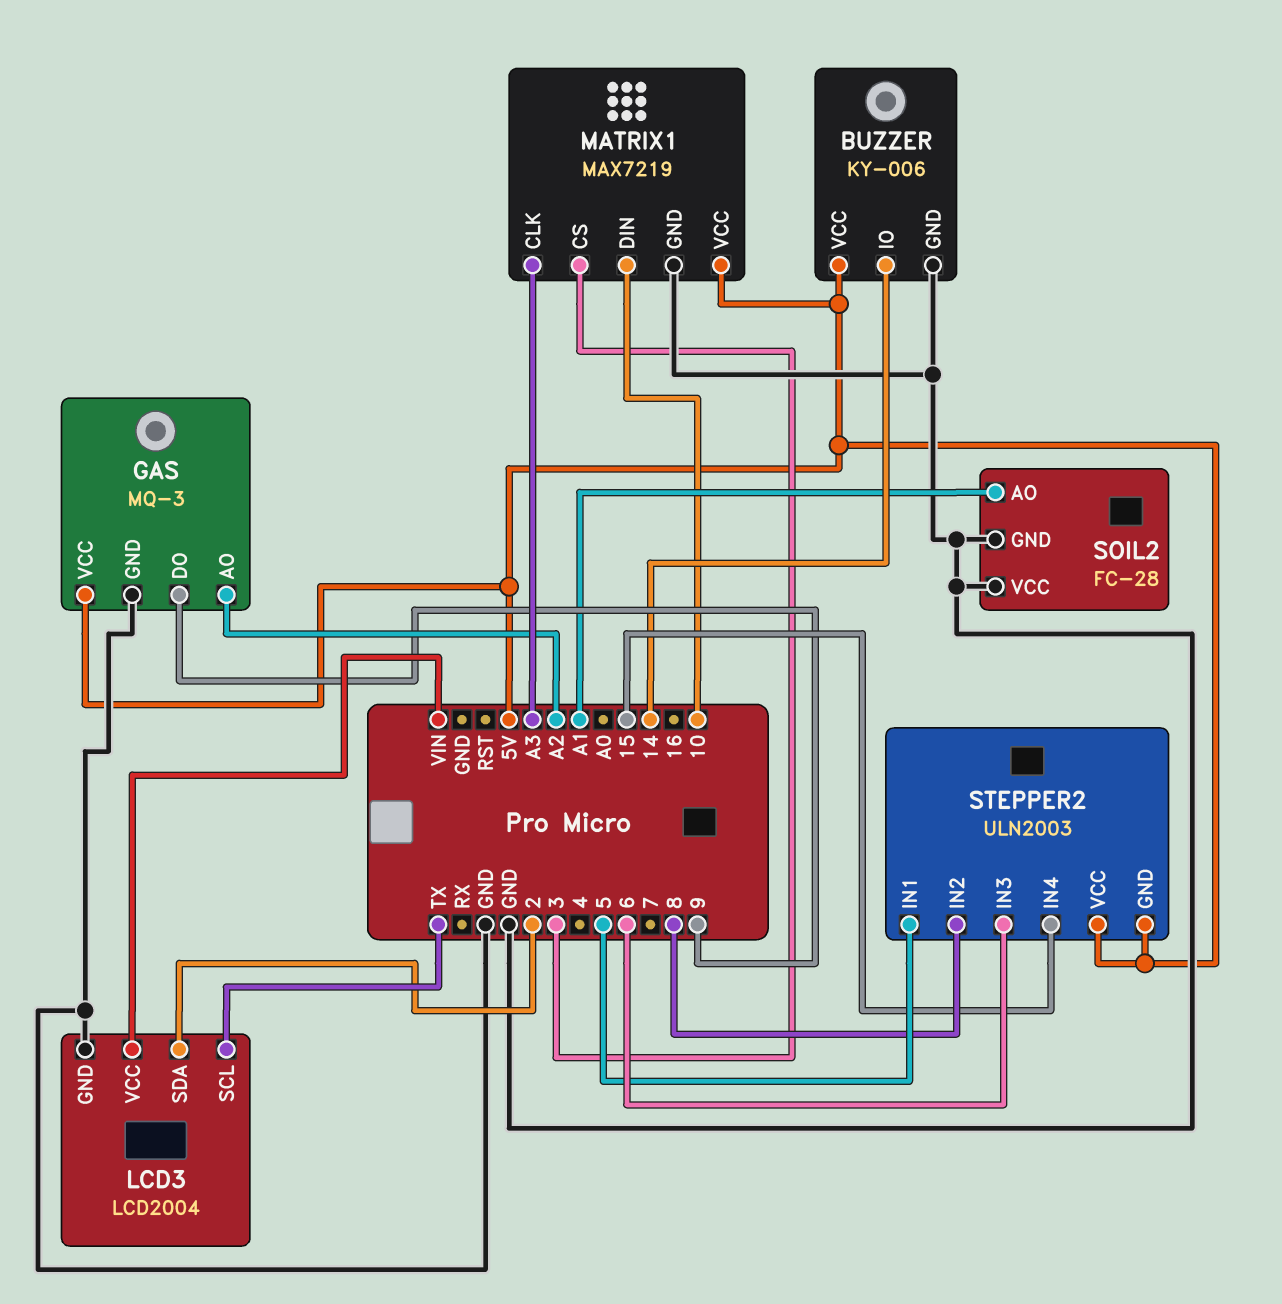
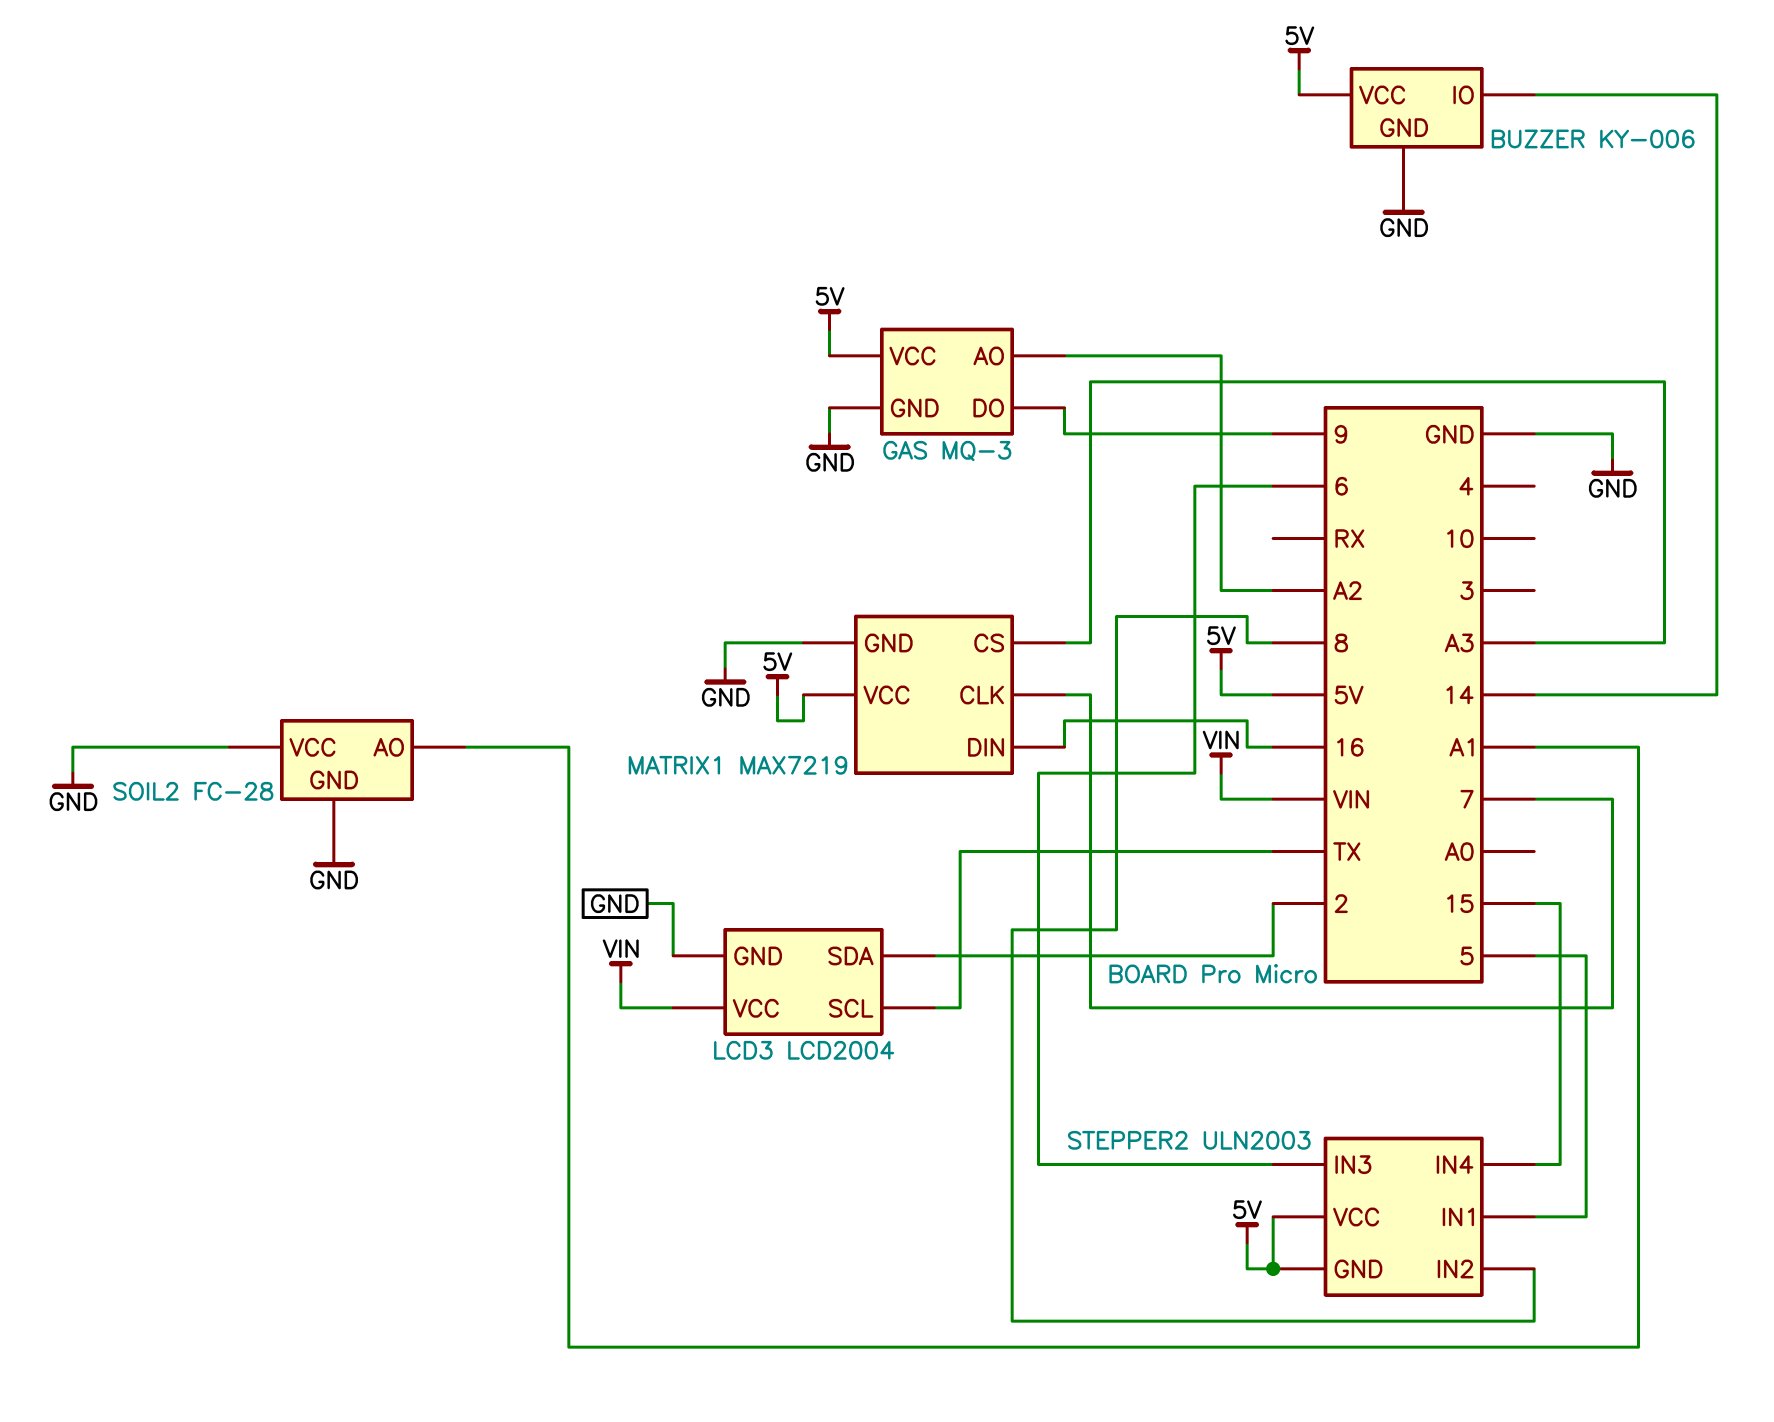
MATRIX1 pin CLK: A3 -> 7
MATRIX1 pin CS: 3 -> A3
MATRIX1 pin DIN: 10 -> 16

